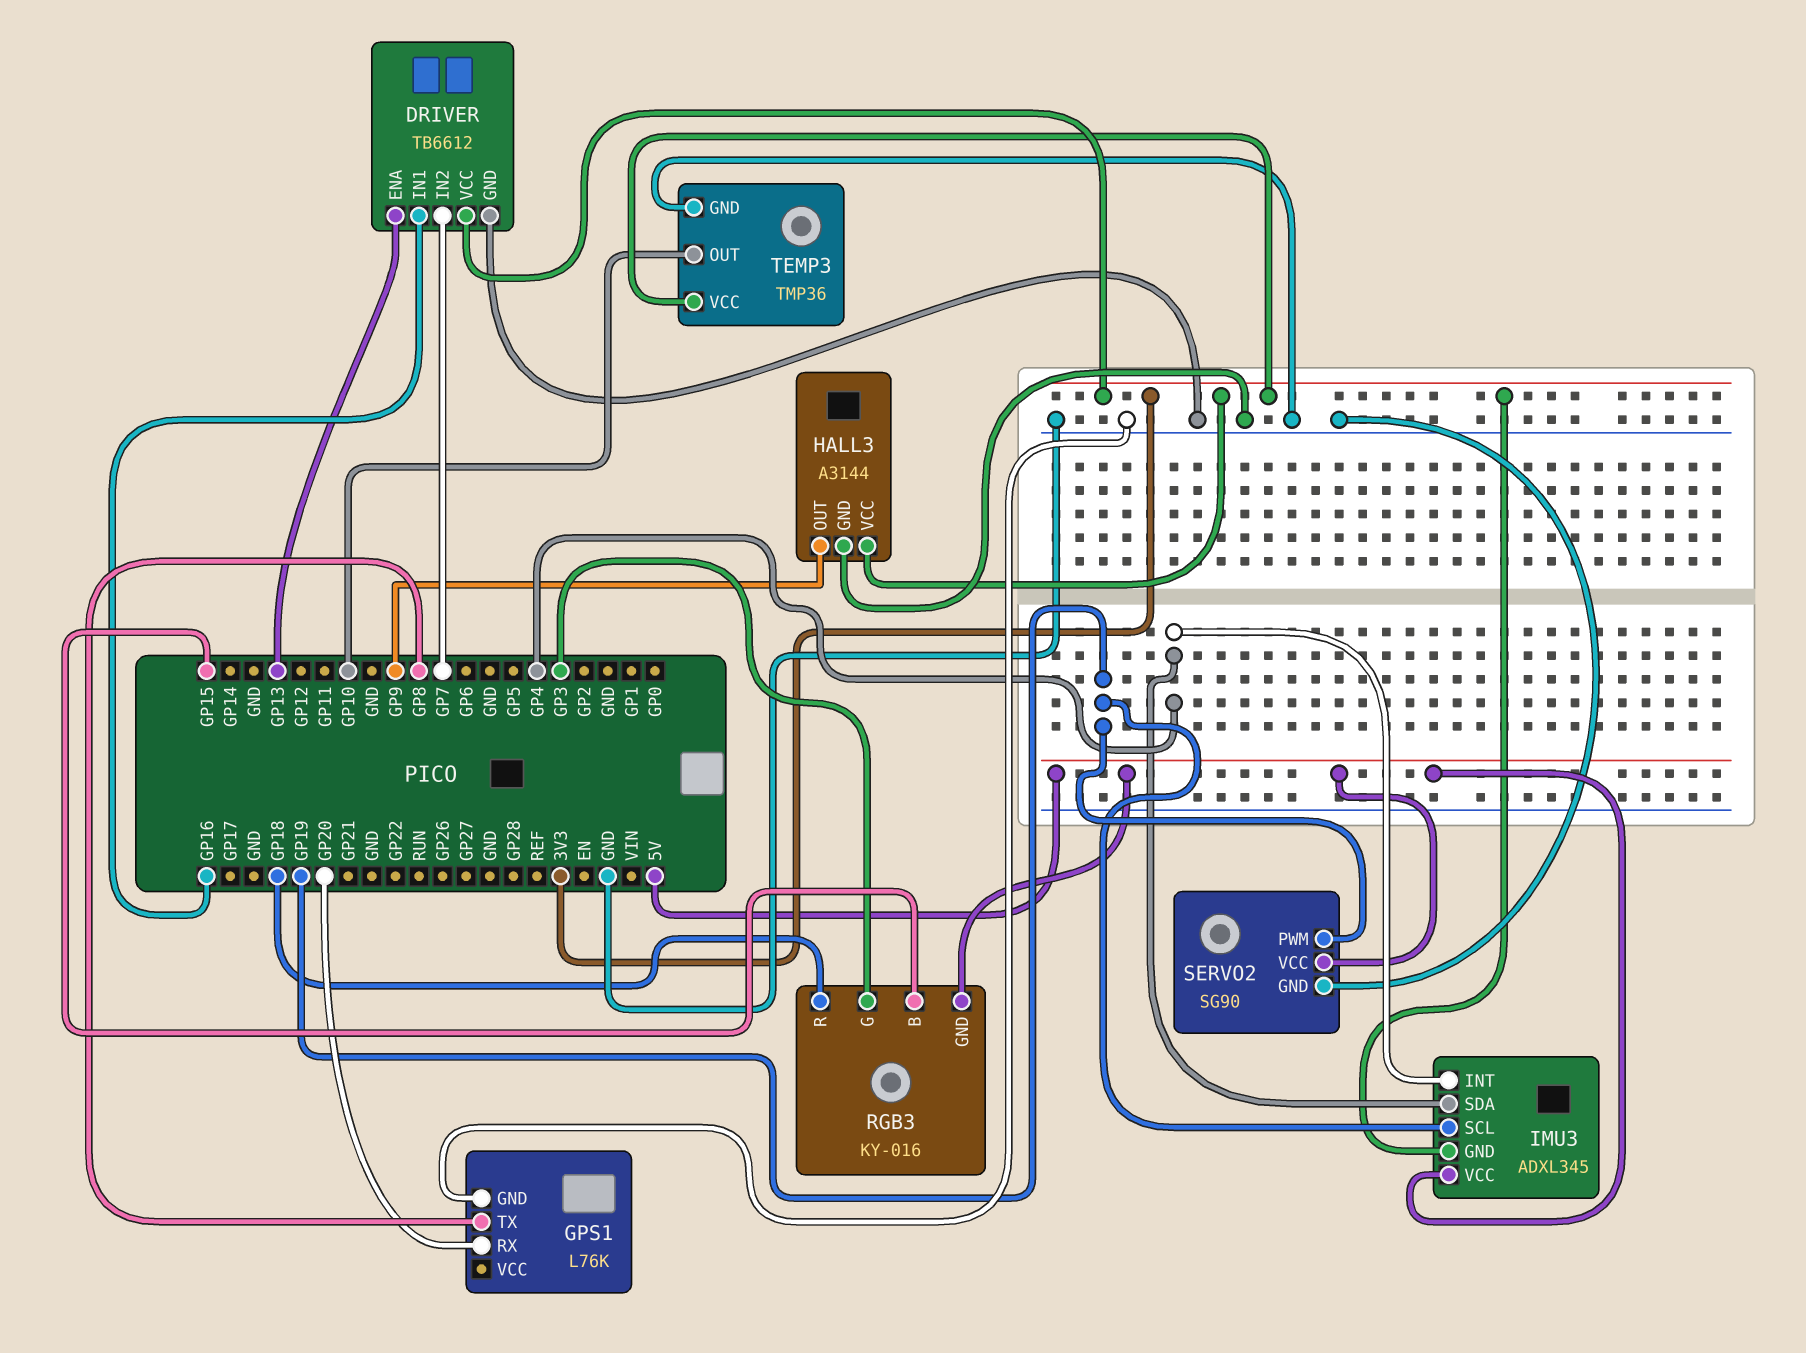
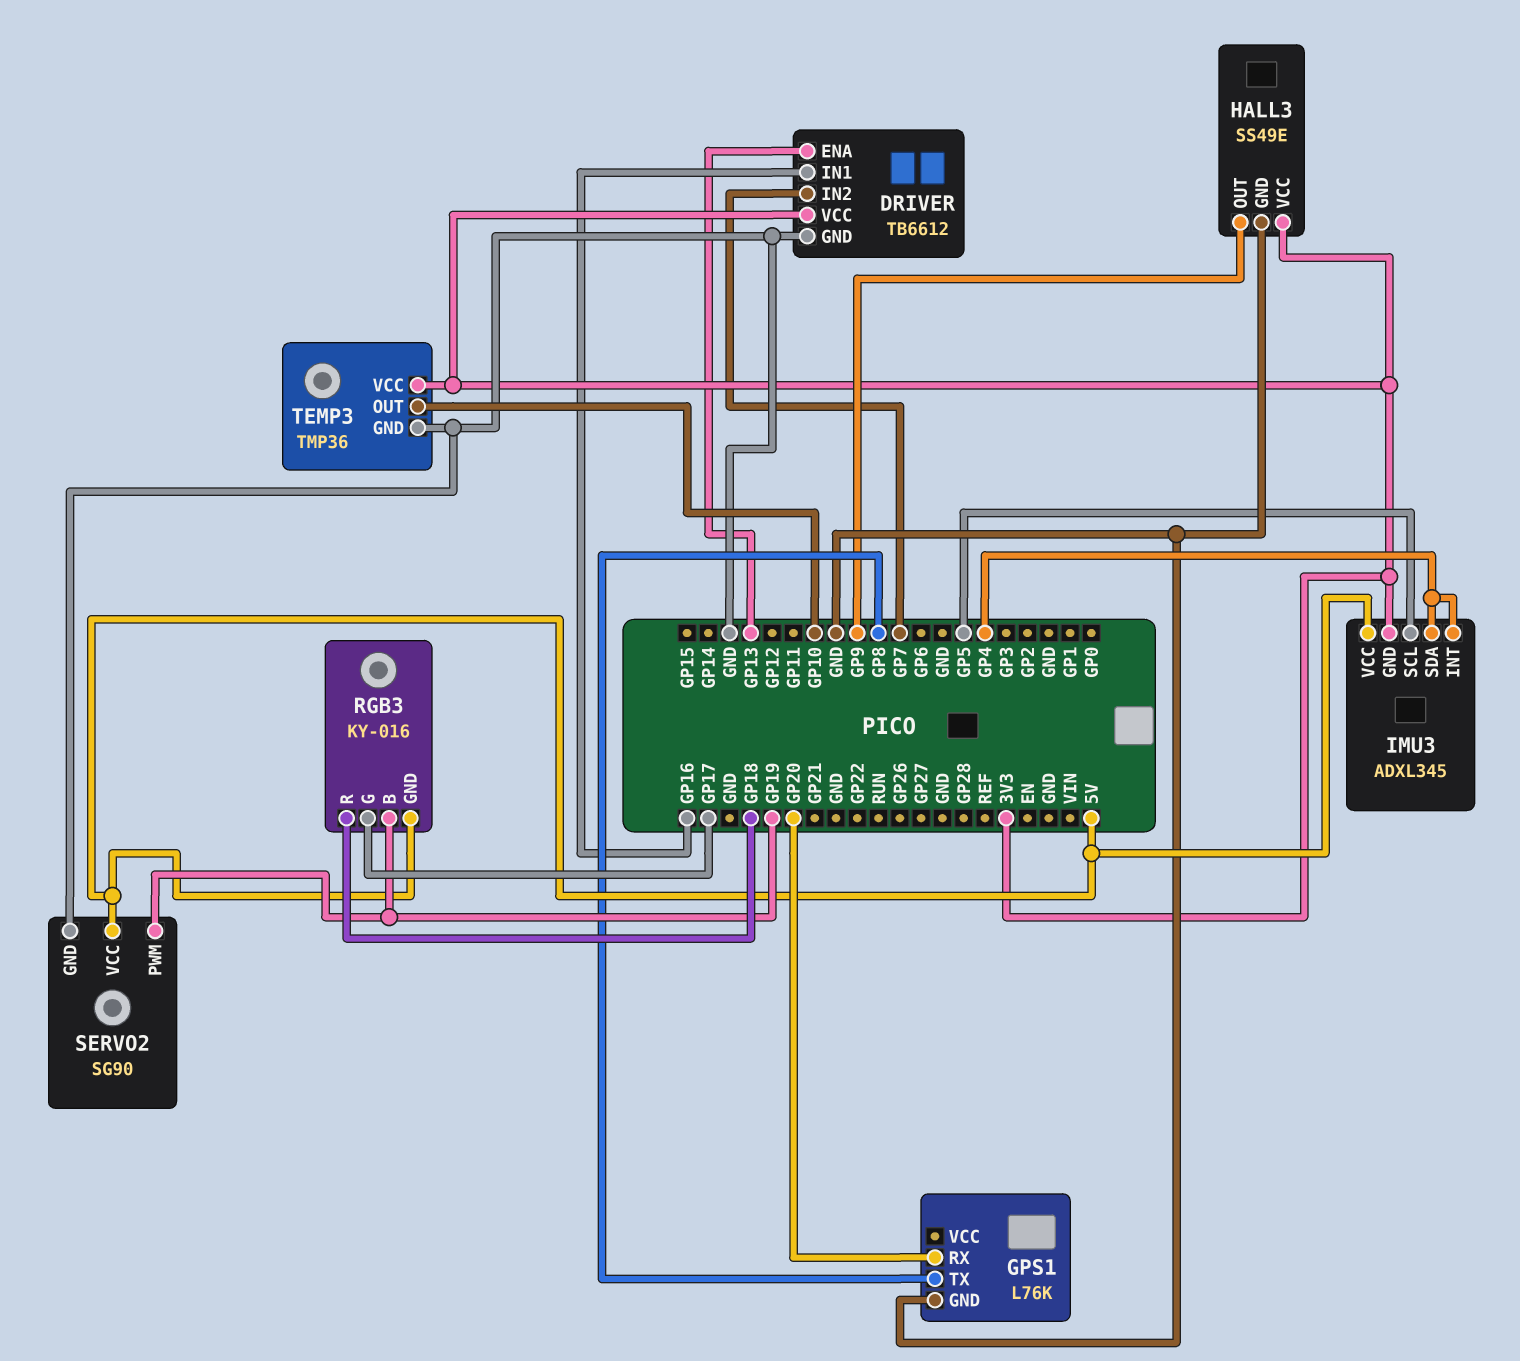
HALL3: A3144 -> SS49E
IMU3 pin SCL: GP19 -> GP5
RGB3 pin B: GP15 -> GP19
RGB3 pin G: GP3 -> GP17

